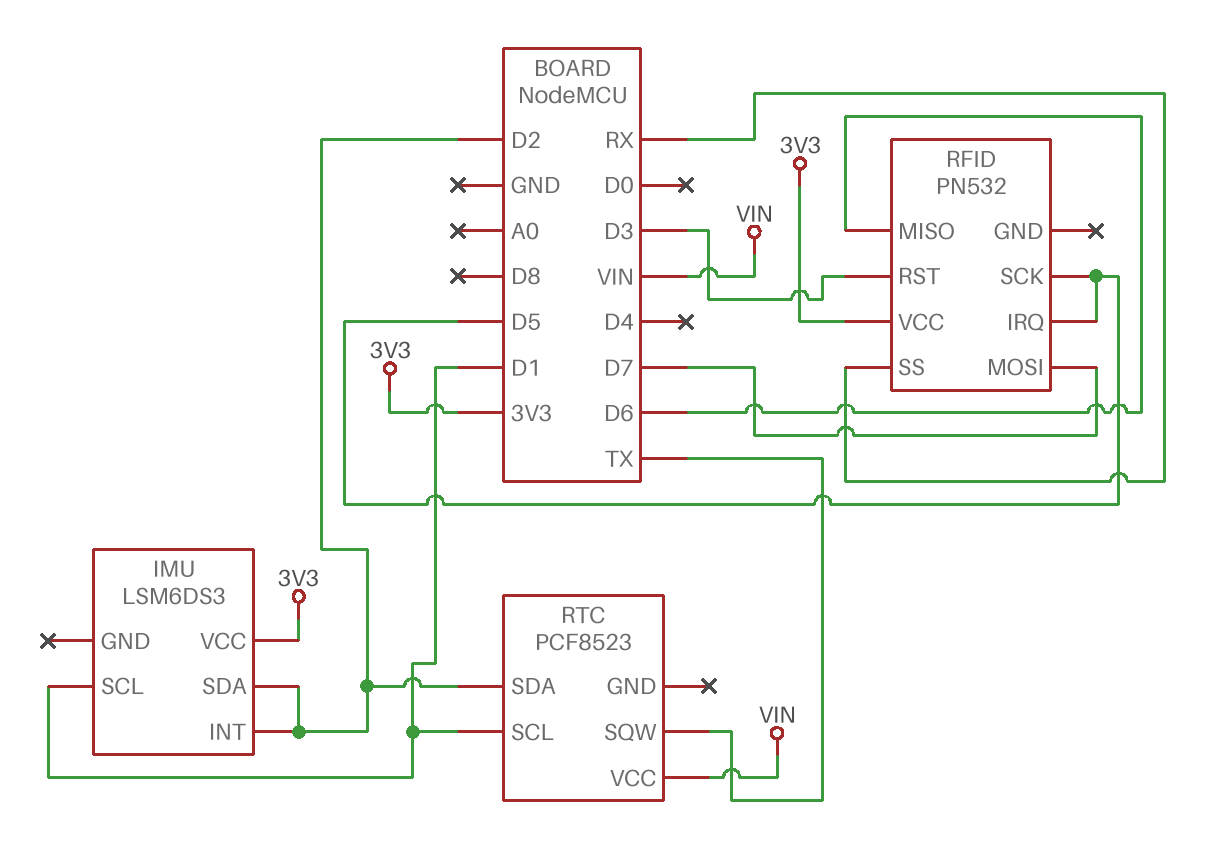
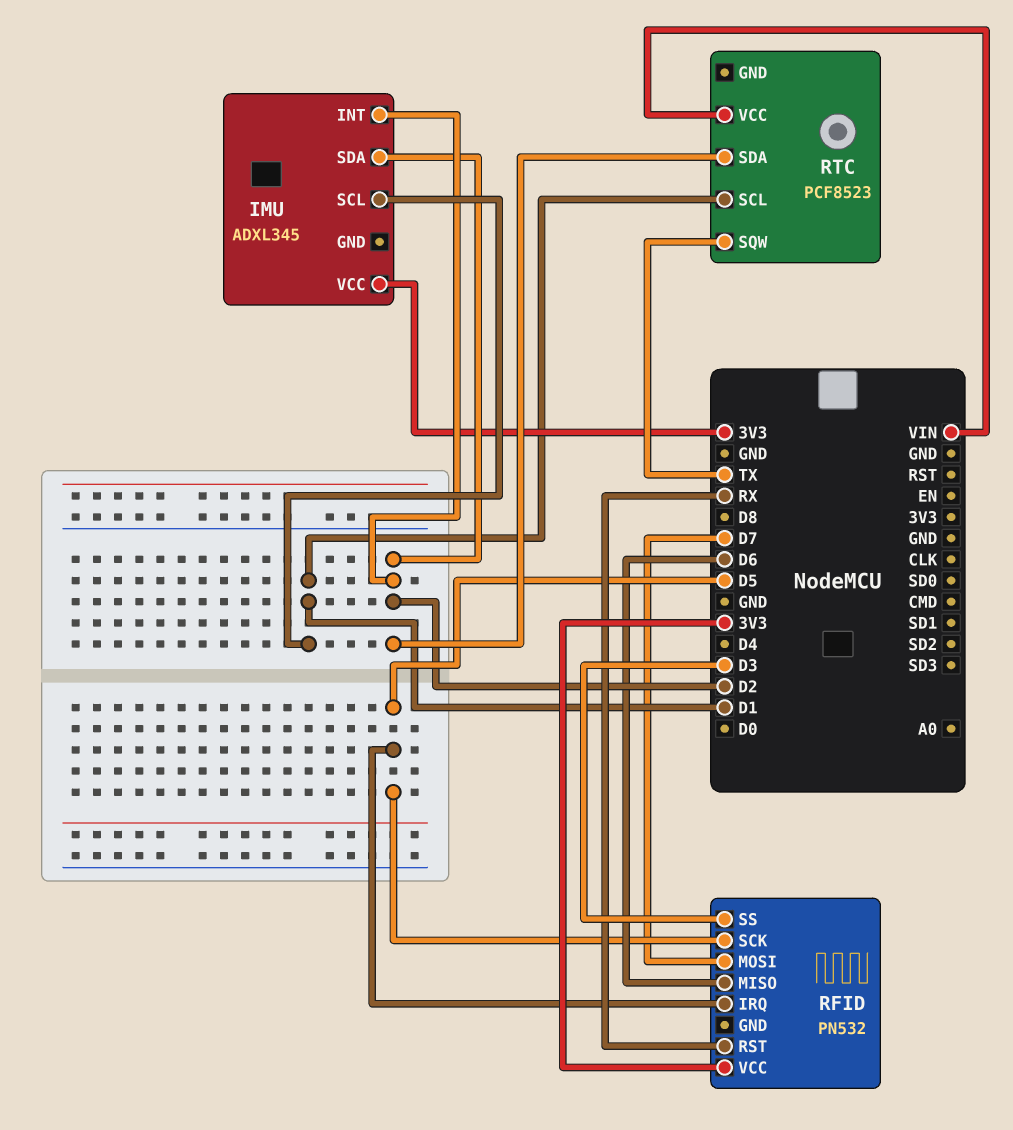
IMU: LSM6DS3 -> ADXL345
RFID pin RST: D3 -> RX
RFID pin SS: RX -> D3

